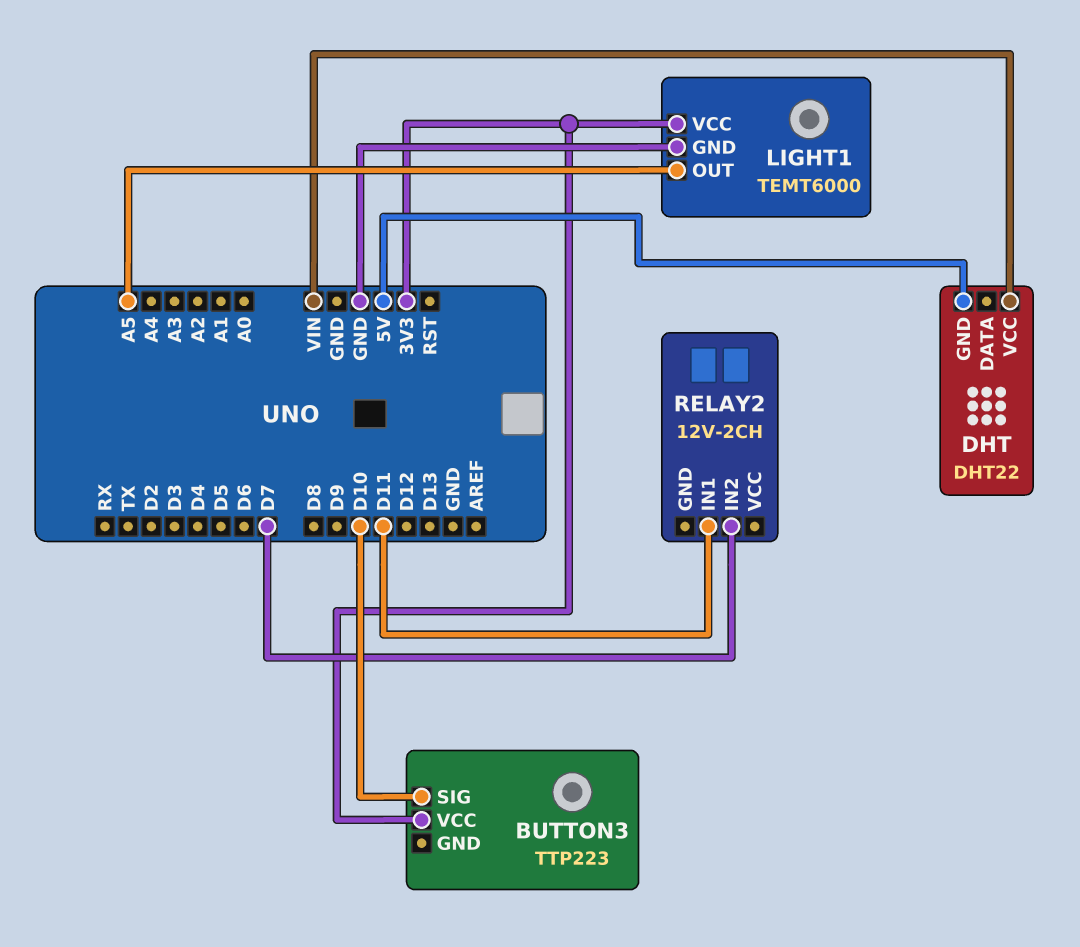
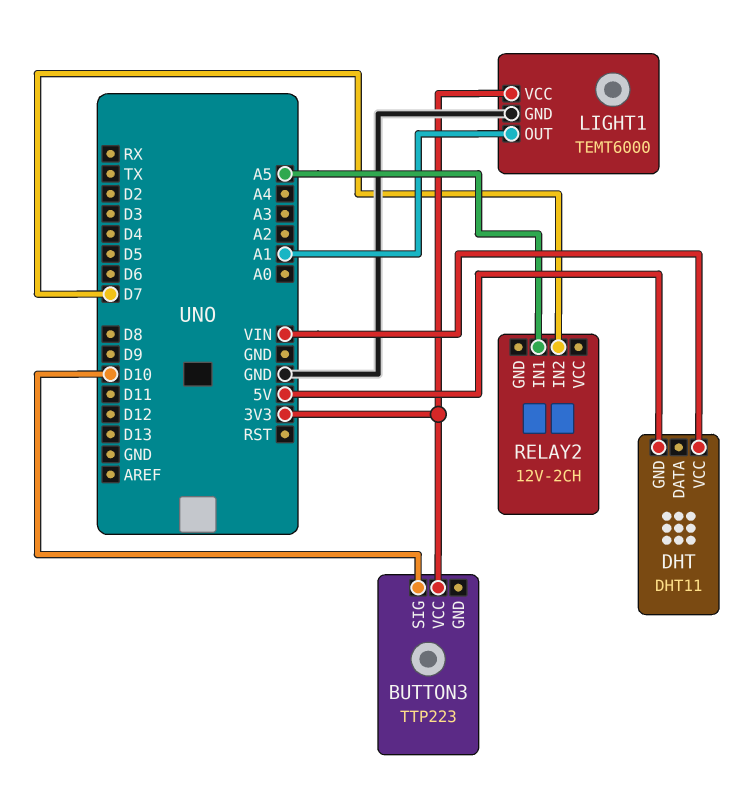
DHT: DHT22 -> DHT11
LIGHT1 pin OUT: A5 -> A1
RELAY2 pin IN1: D11 -> A5

